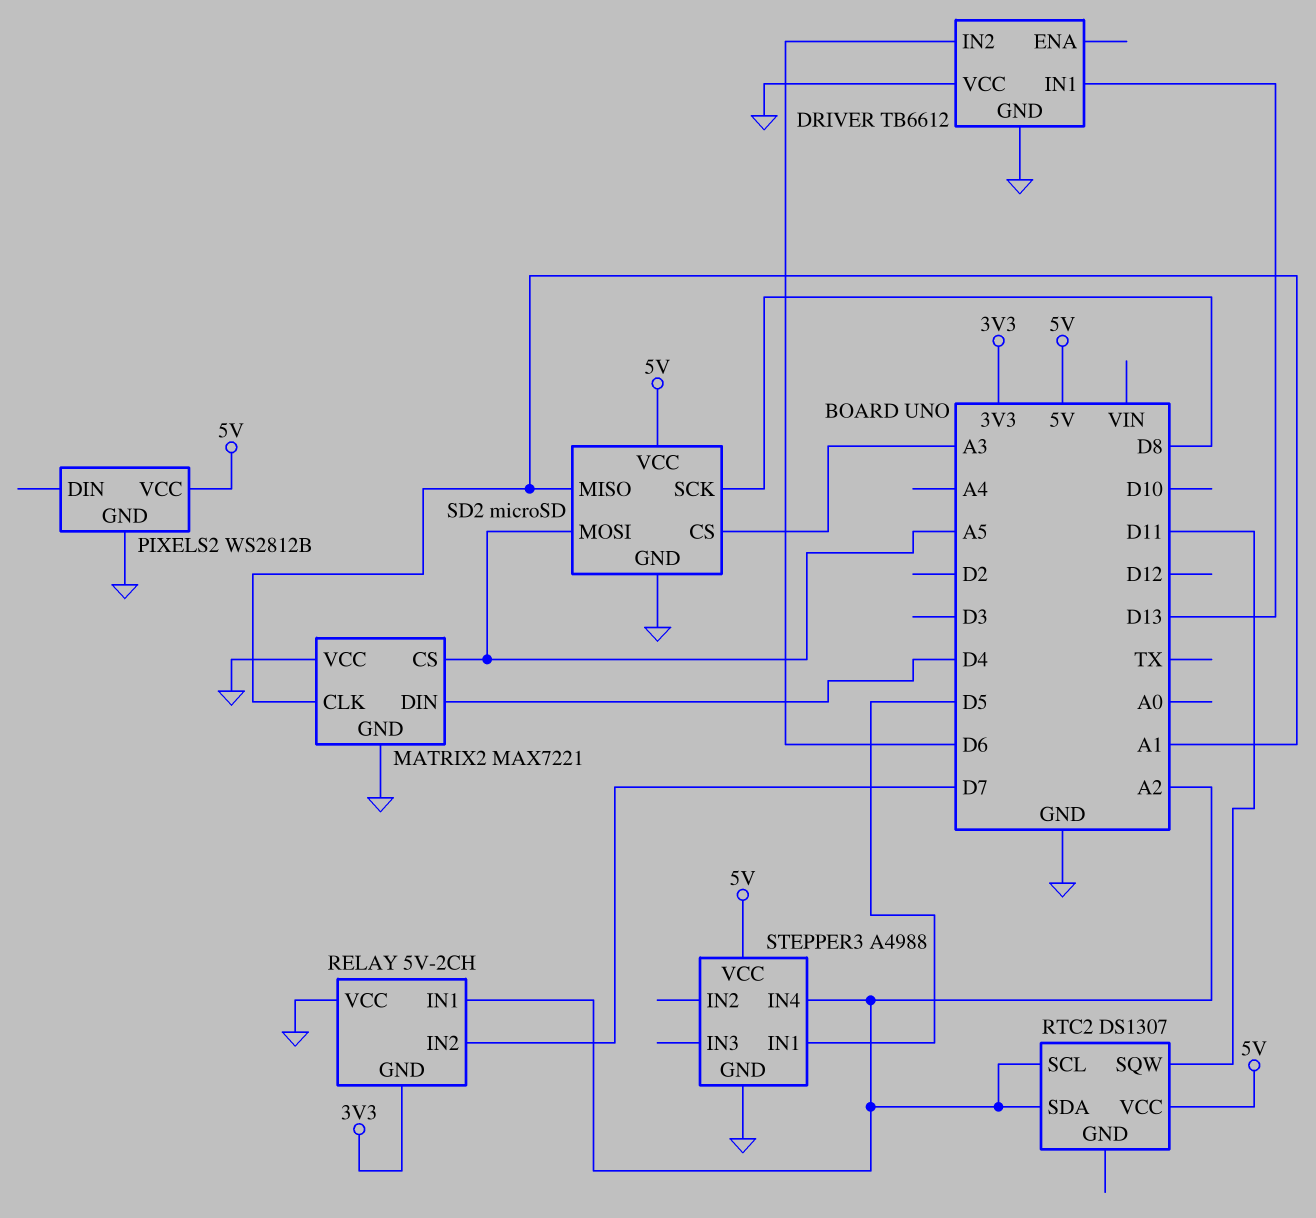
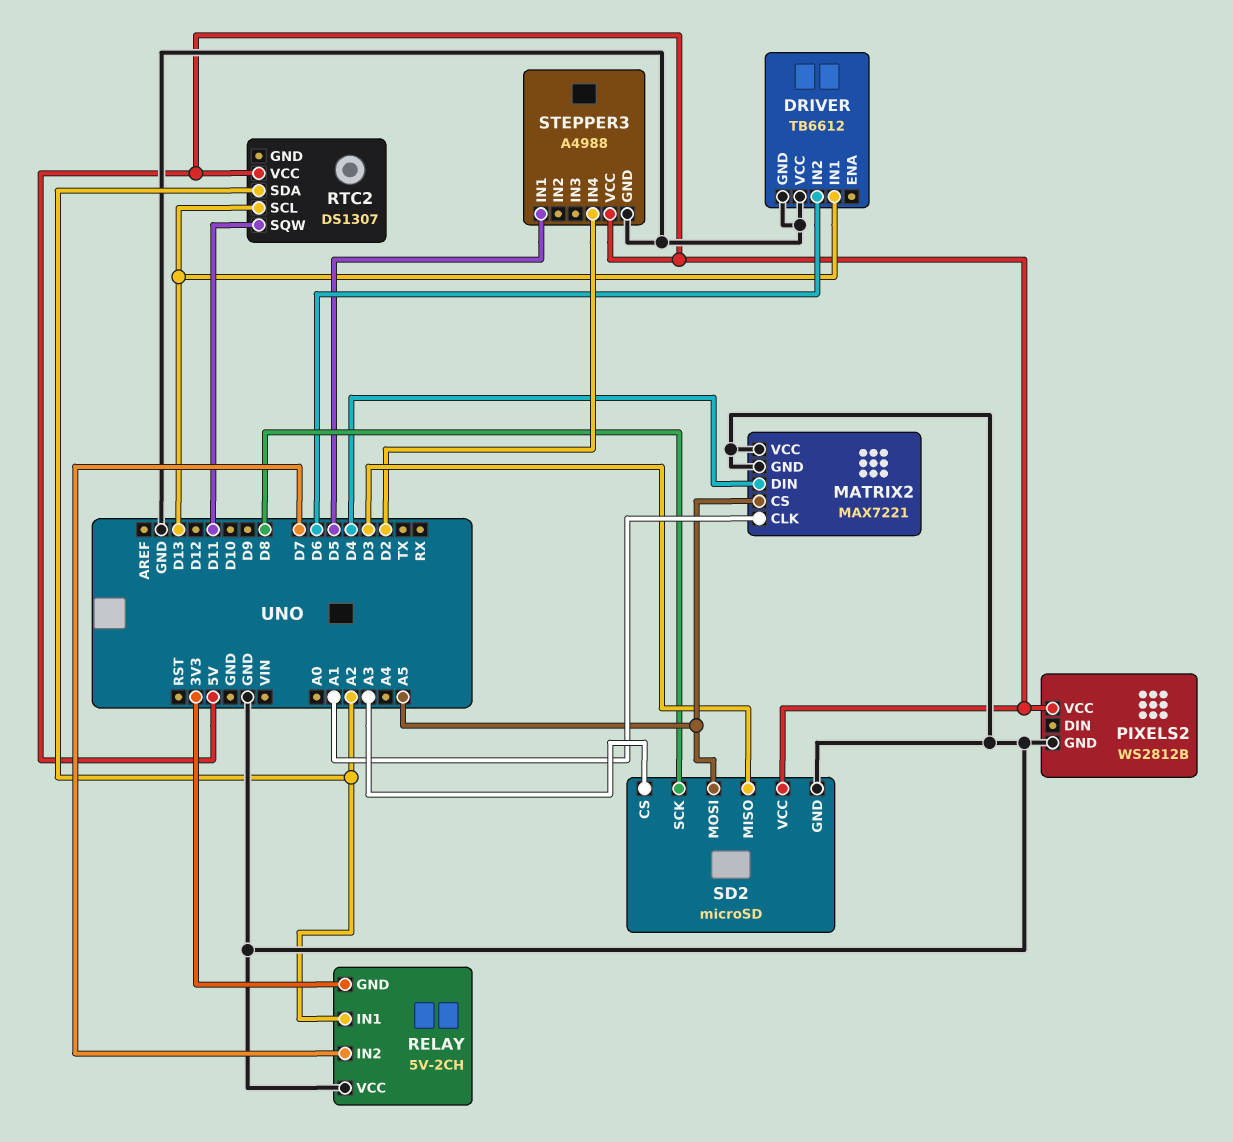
RTC2 pin SCL: A2 -> D13
SD2 pin MISO: A1 -> D3
STEPPER3 pin IN4: A2 -> D2

